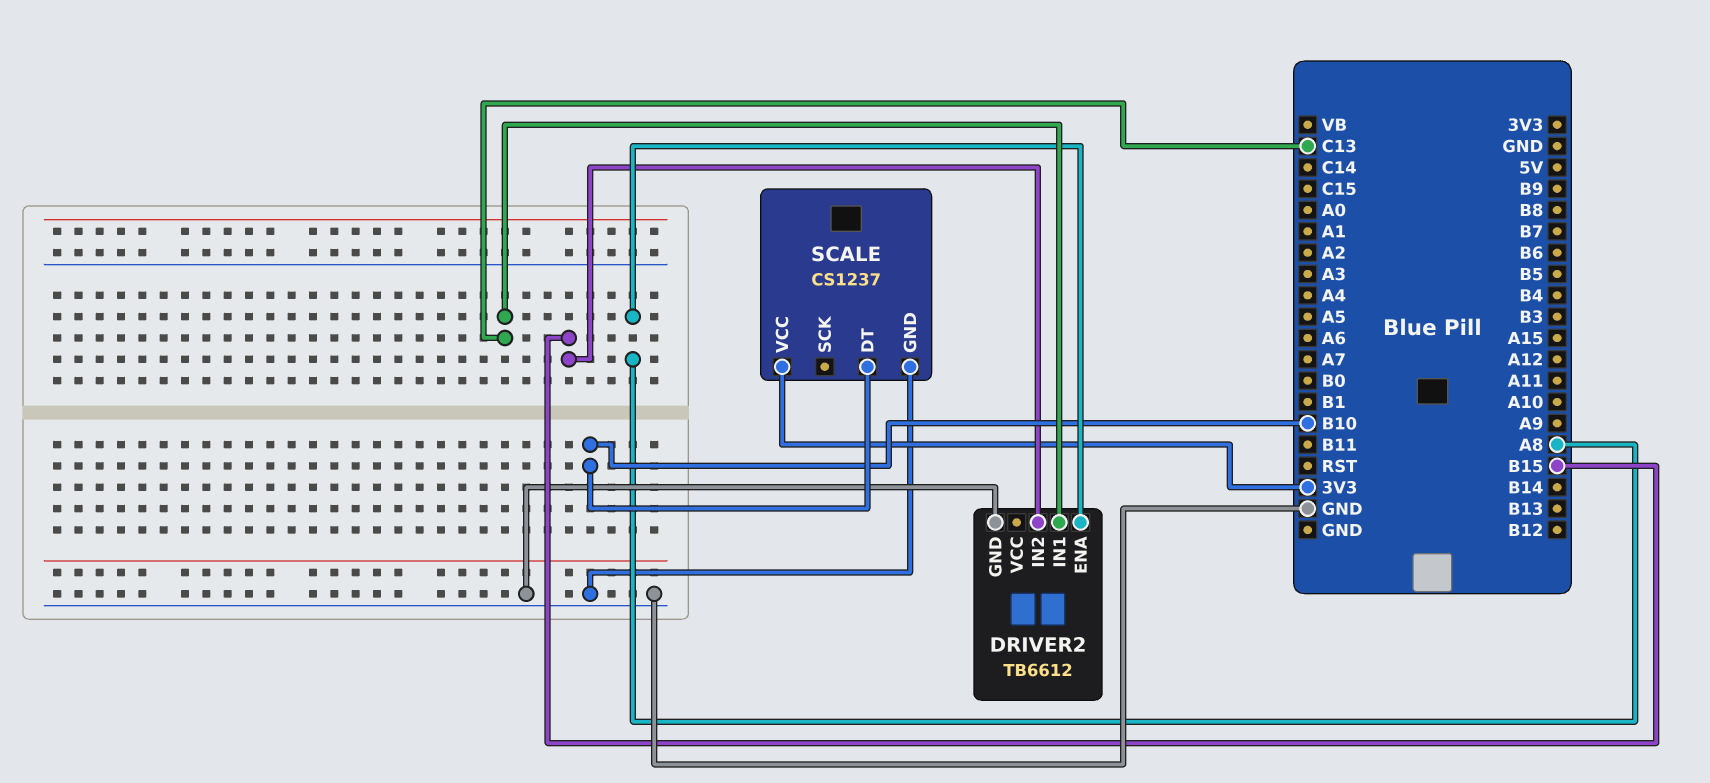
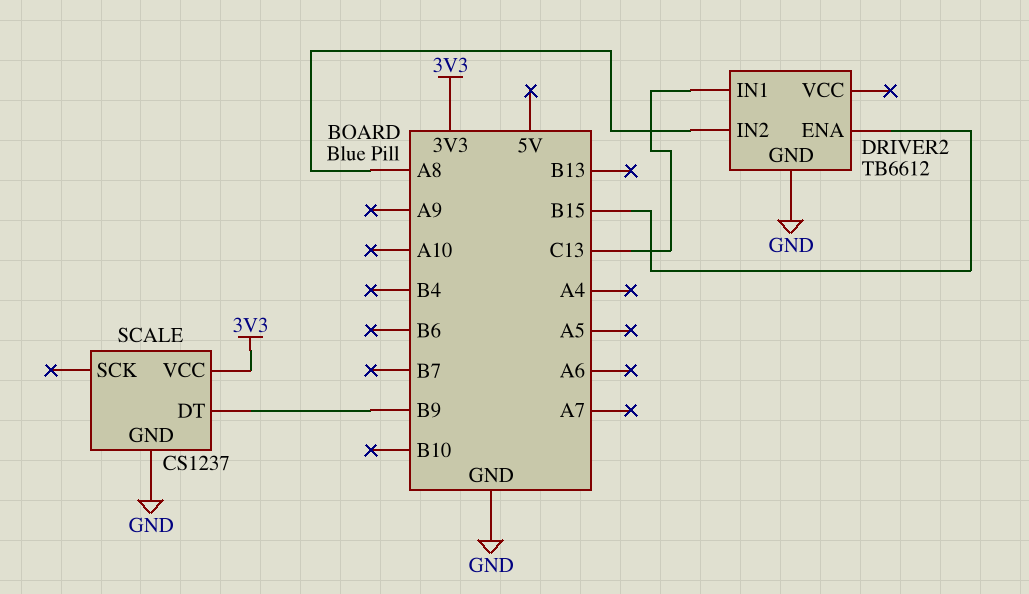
DRIVER2 pin ENA: A8 -> B15
DRIVER2 pin IN2: B15 -> A8
SCALE pin DT: B10 -> B9

